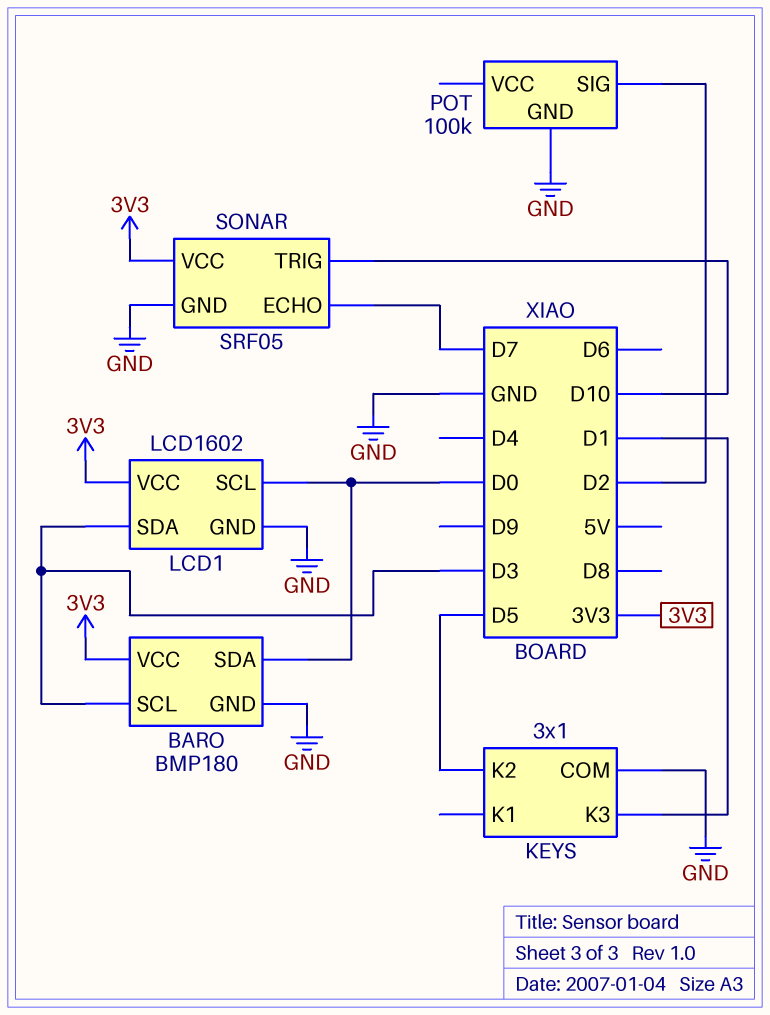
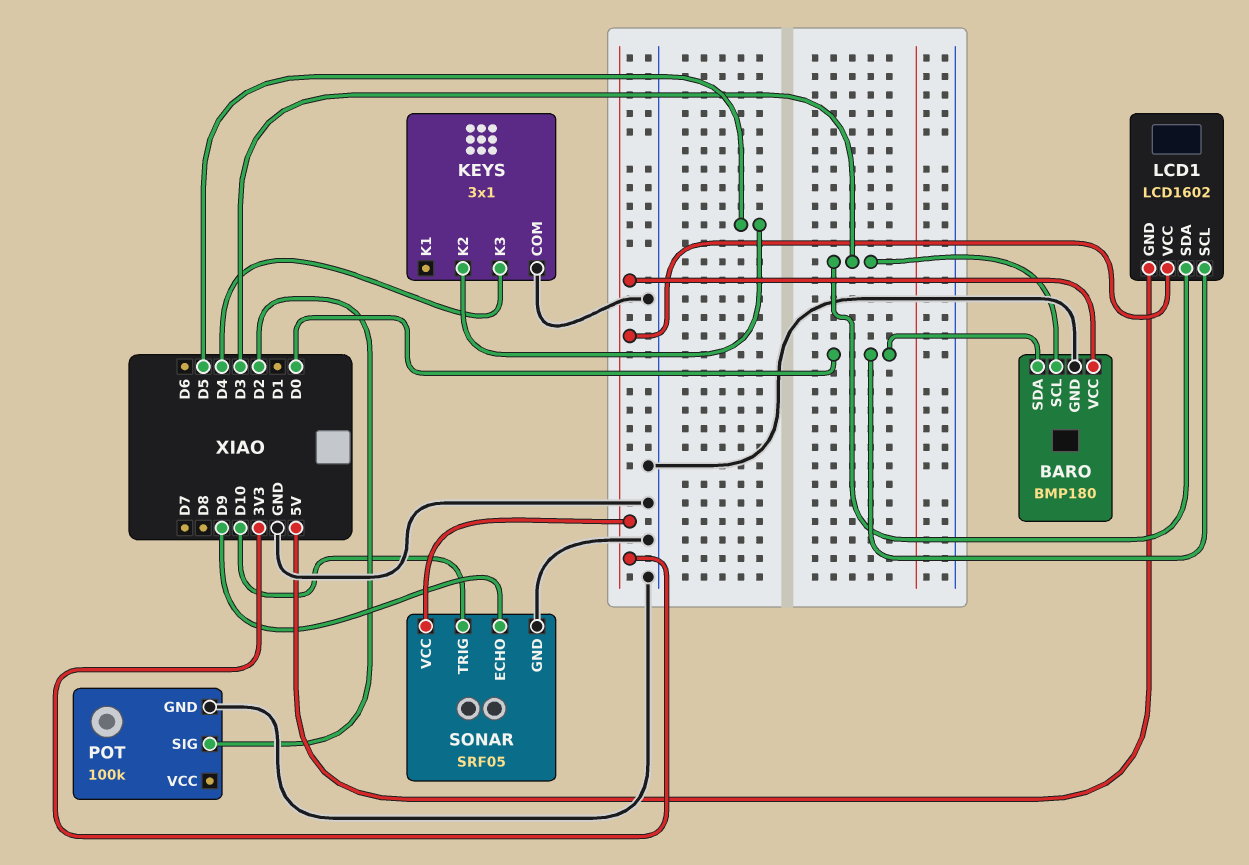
KEYS pin K3: D1 -> D4
LCD1 pin GND: GND -> 5V
SONAR pin ECHO: D7 -> D9

